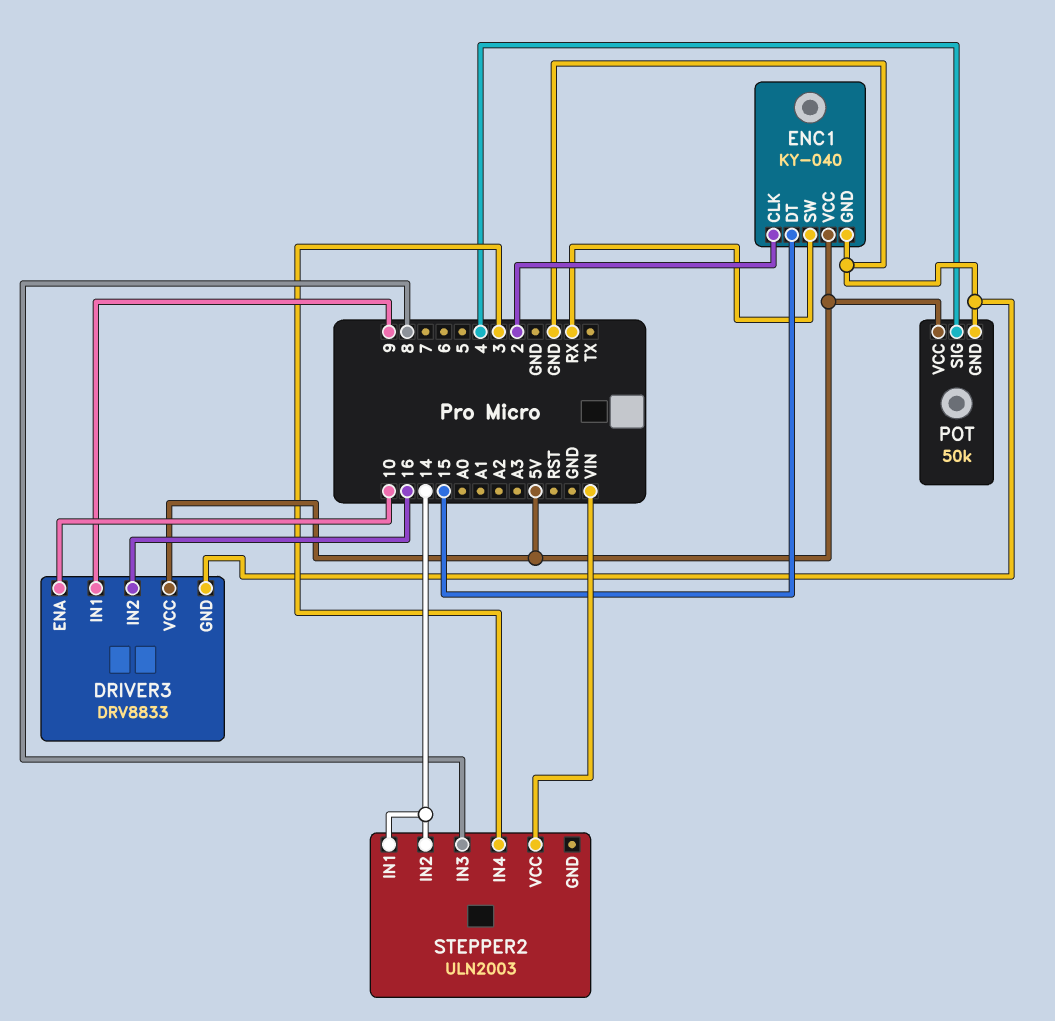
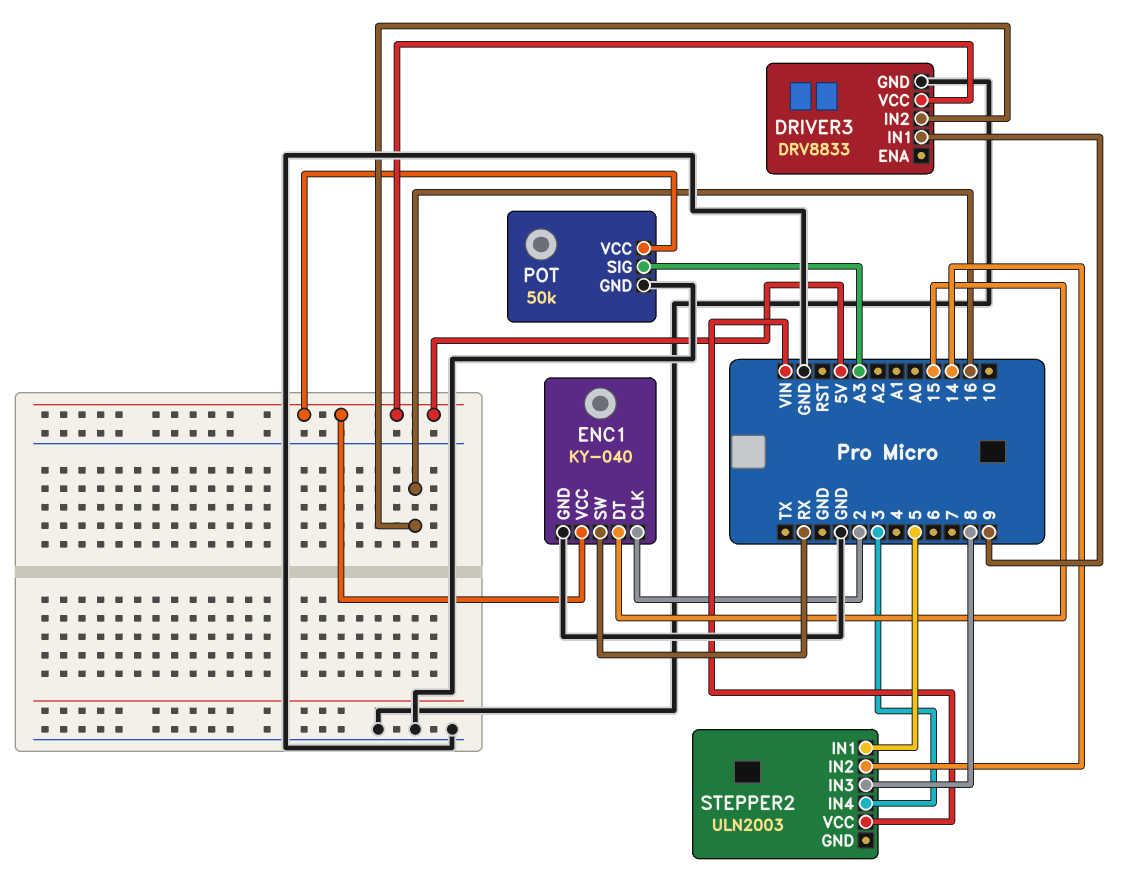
DRIVER3 pin ENA: 10 -> none
POT pin SIG: 4 -> A3
STEPPER2 pin IN1: 14 -> 5

